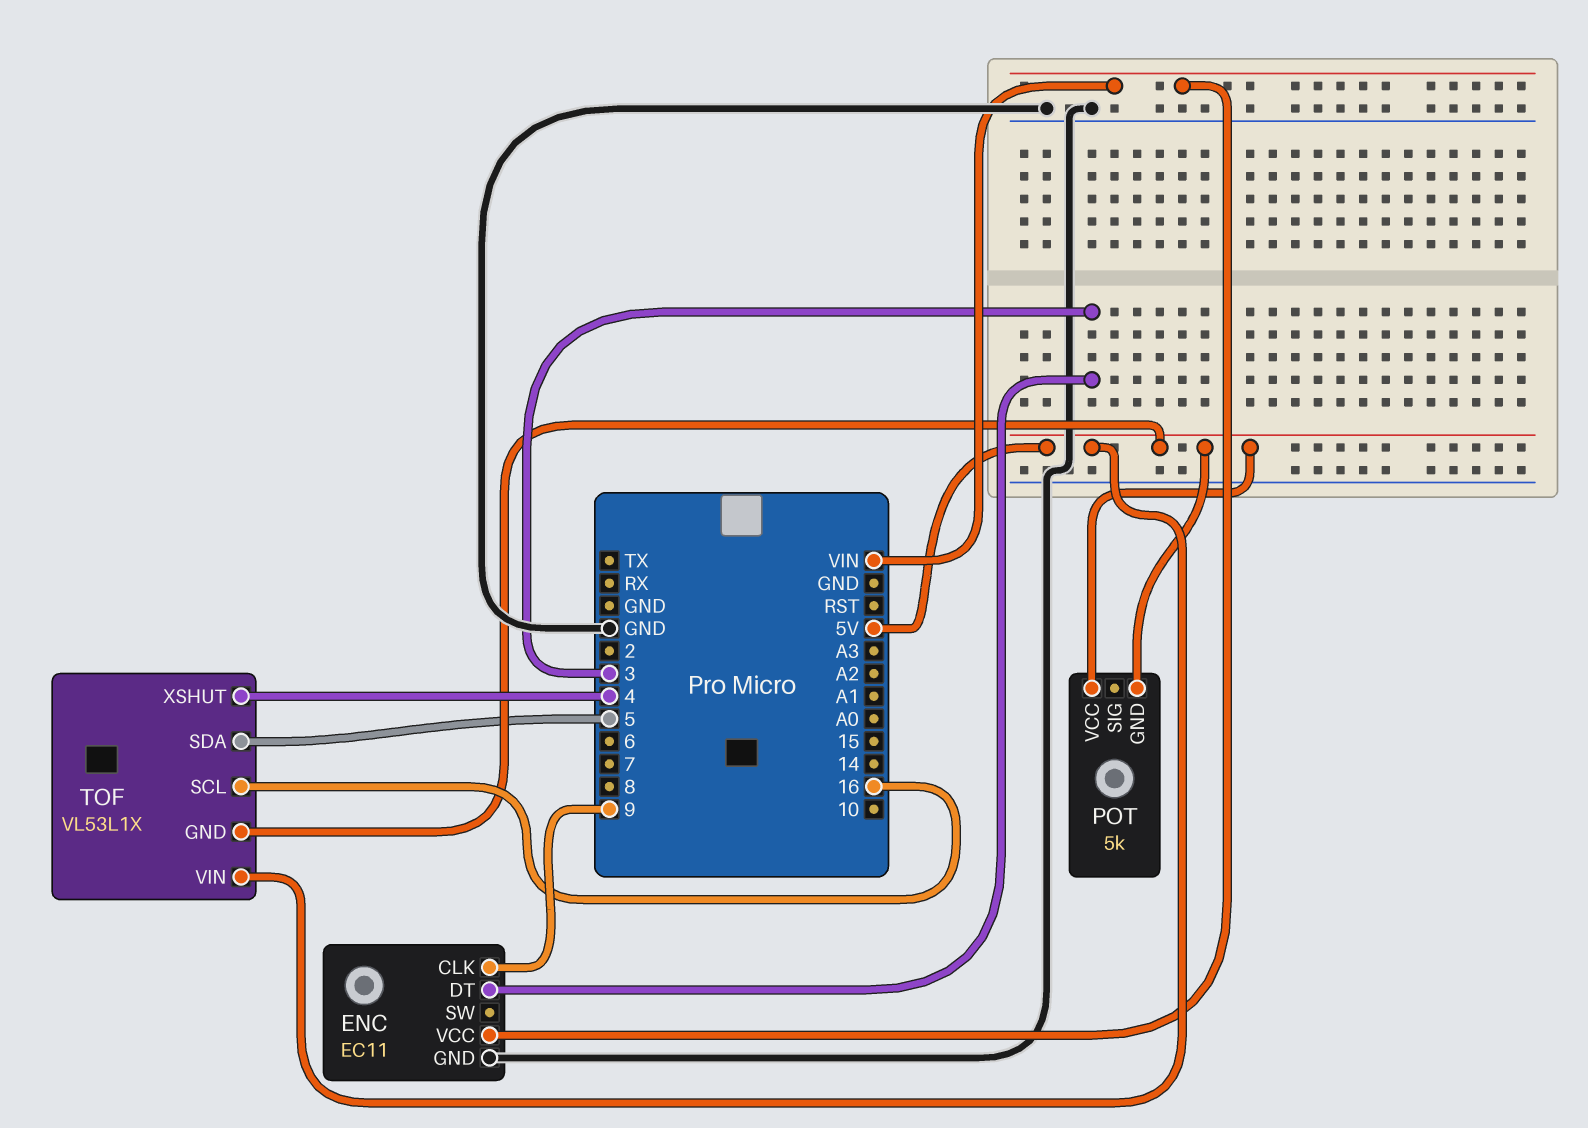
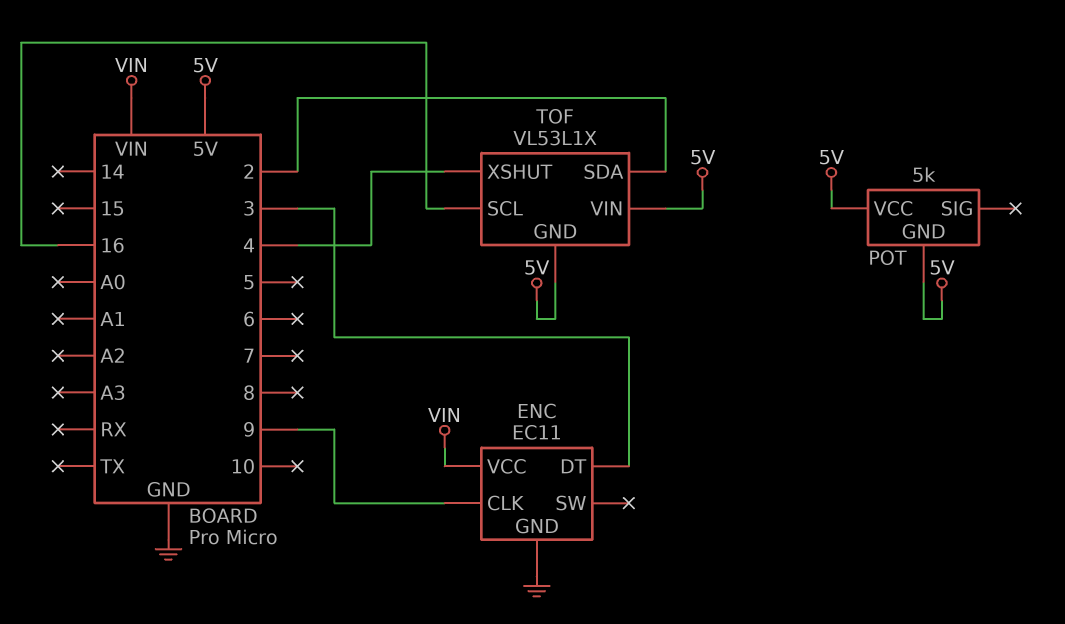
TOF pin SDA: 5 -> 2

